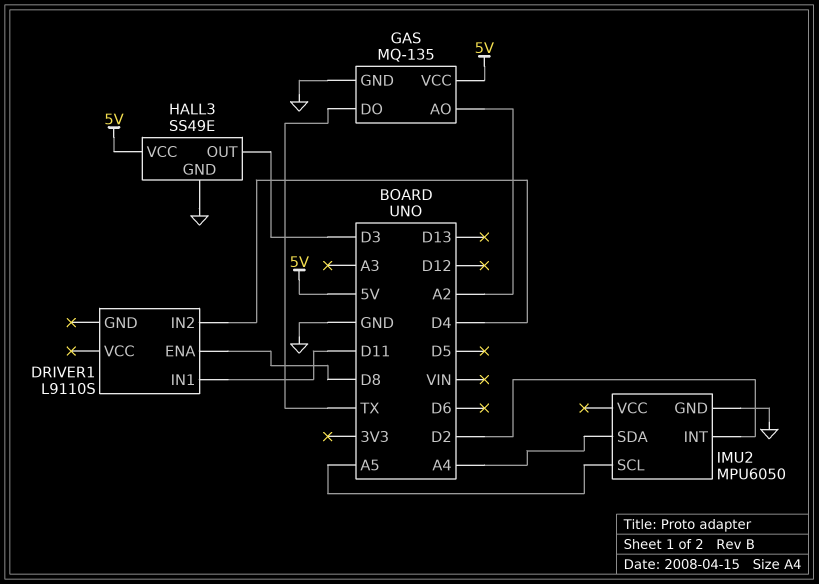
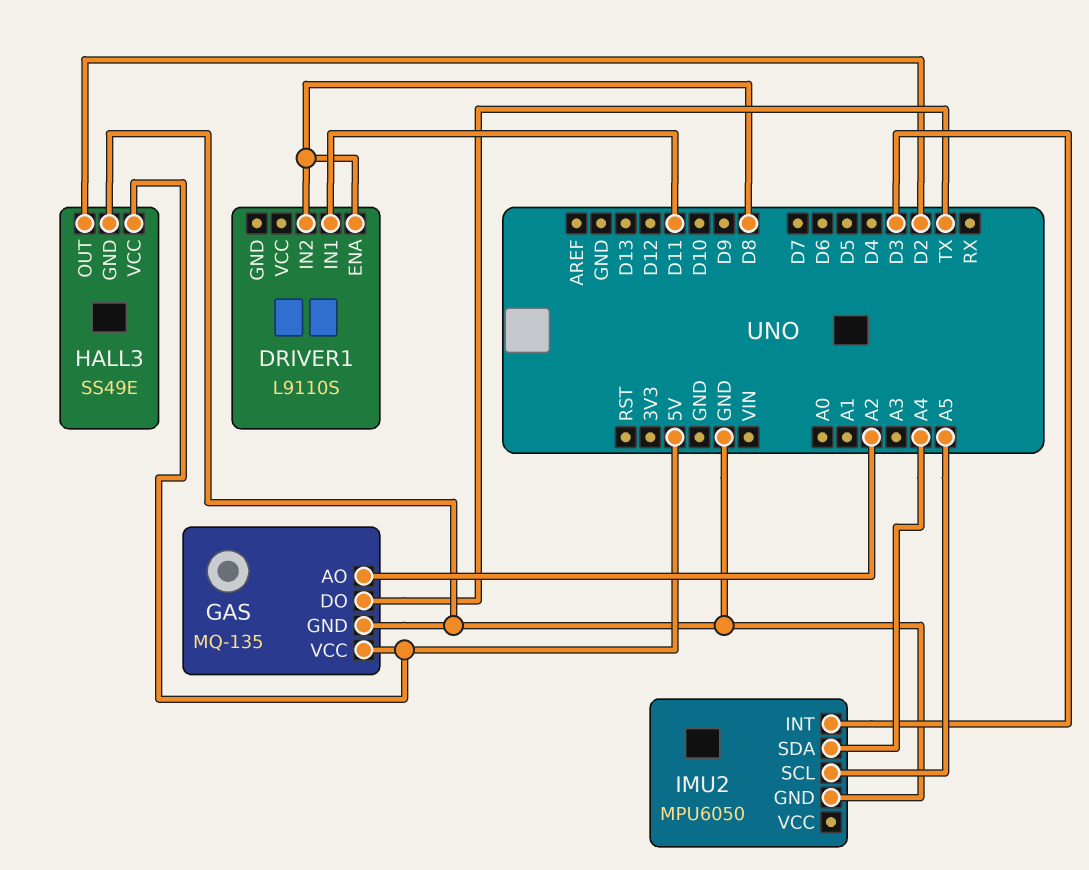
DRIVER1 pin IN2: D4 -> D8
HALL3 pin OUT: D3 -> D2
IMU2 pin INT: D2 -> D3

